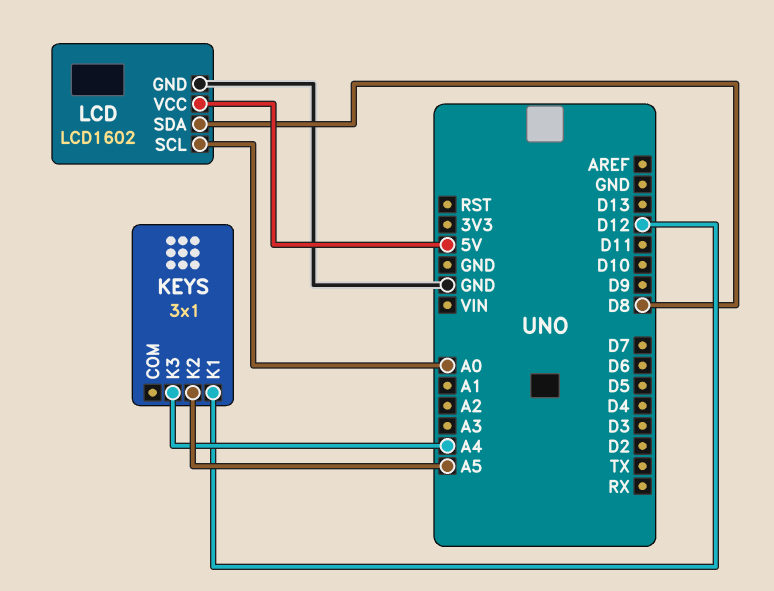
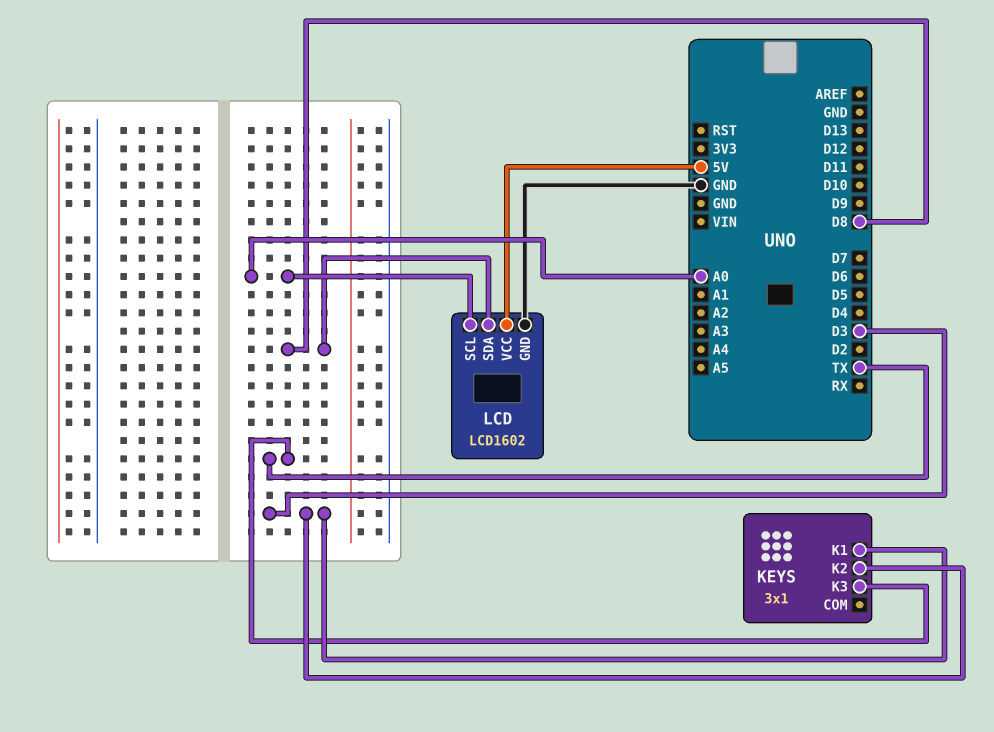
KEYS pin K1: D12 -> D3
KEYS pin K2: A5 -> D3
KEYS pin K3: A4 -> TX

